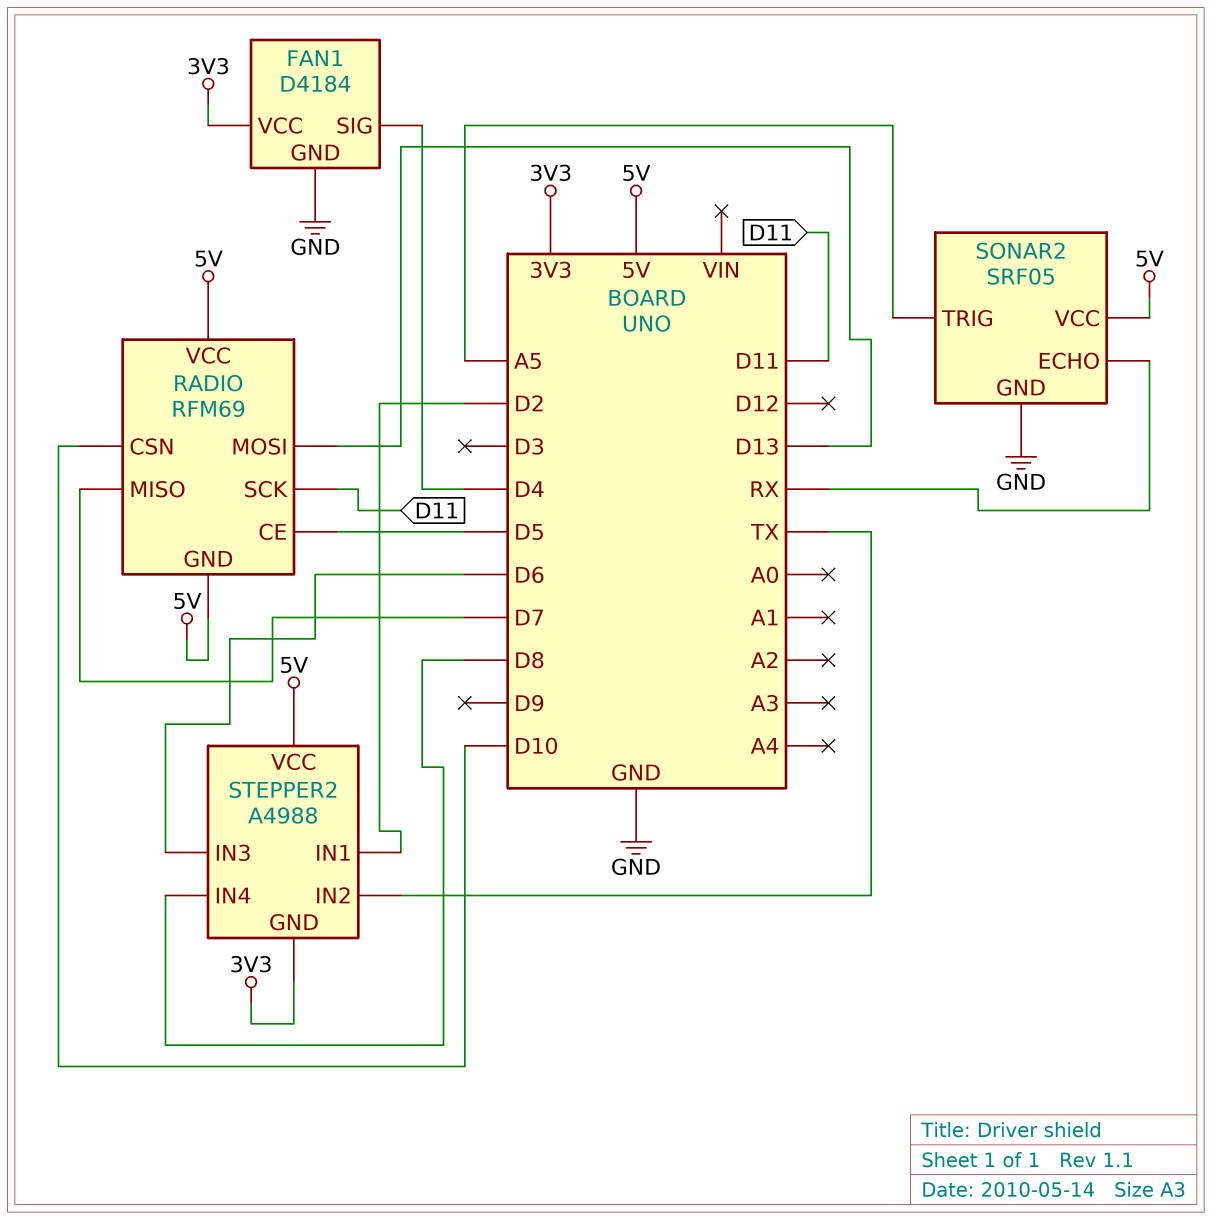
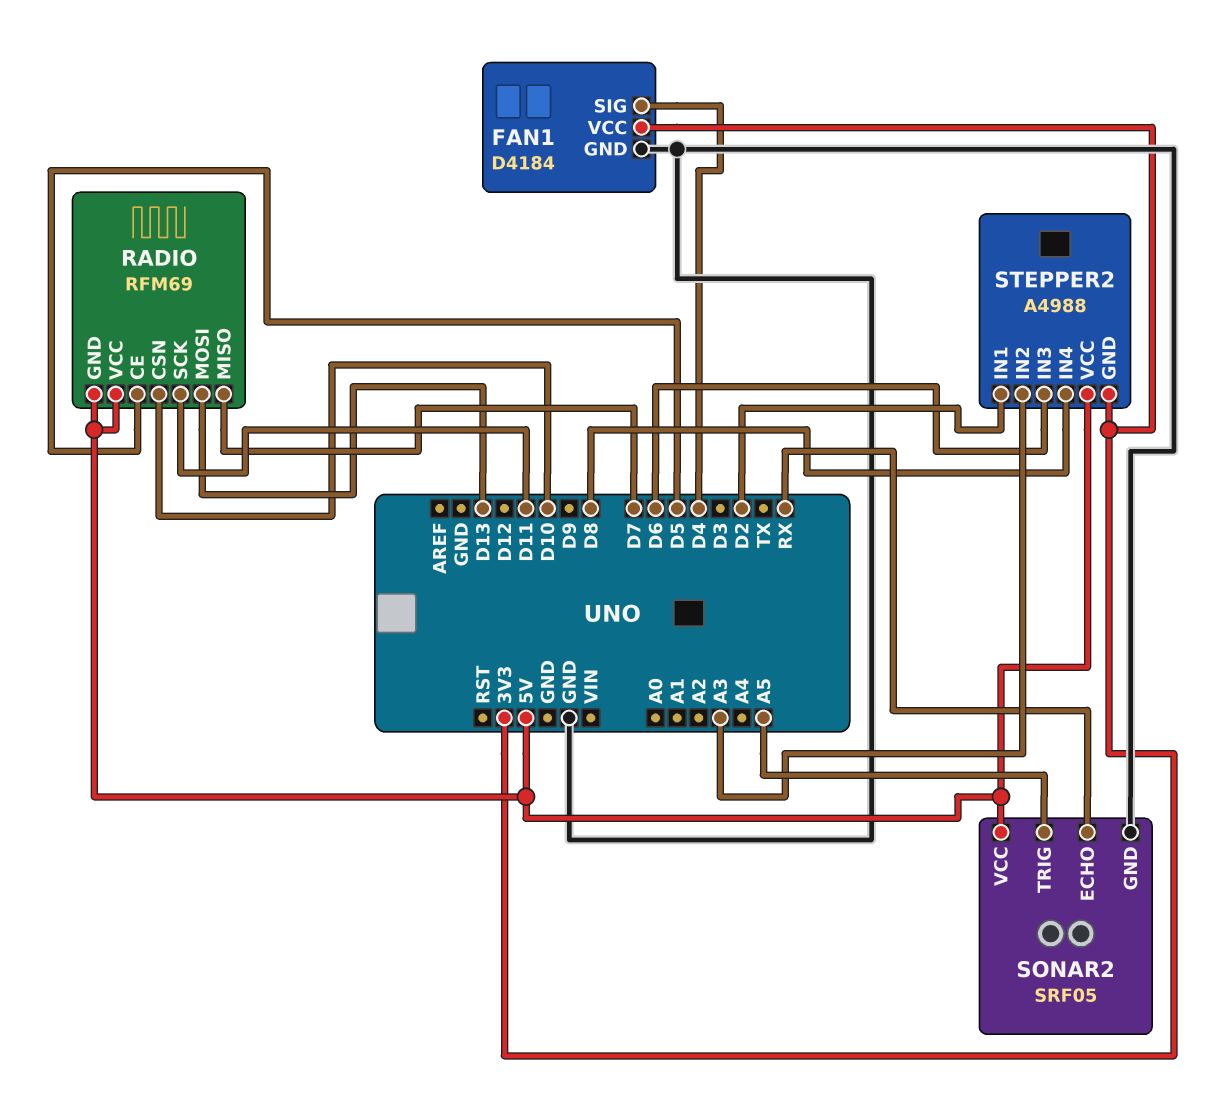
STEPPER2 pin IN2: TX -> A3

